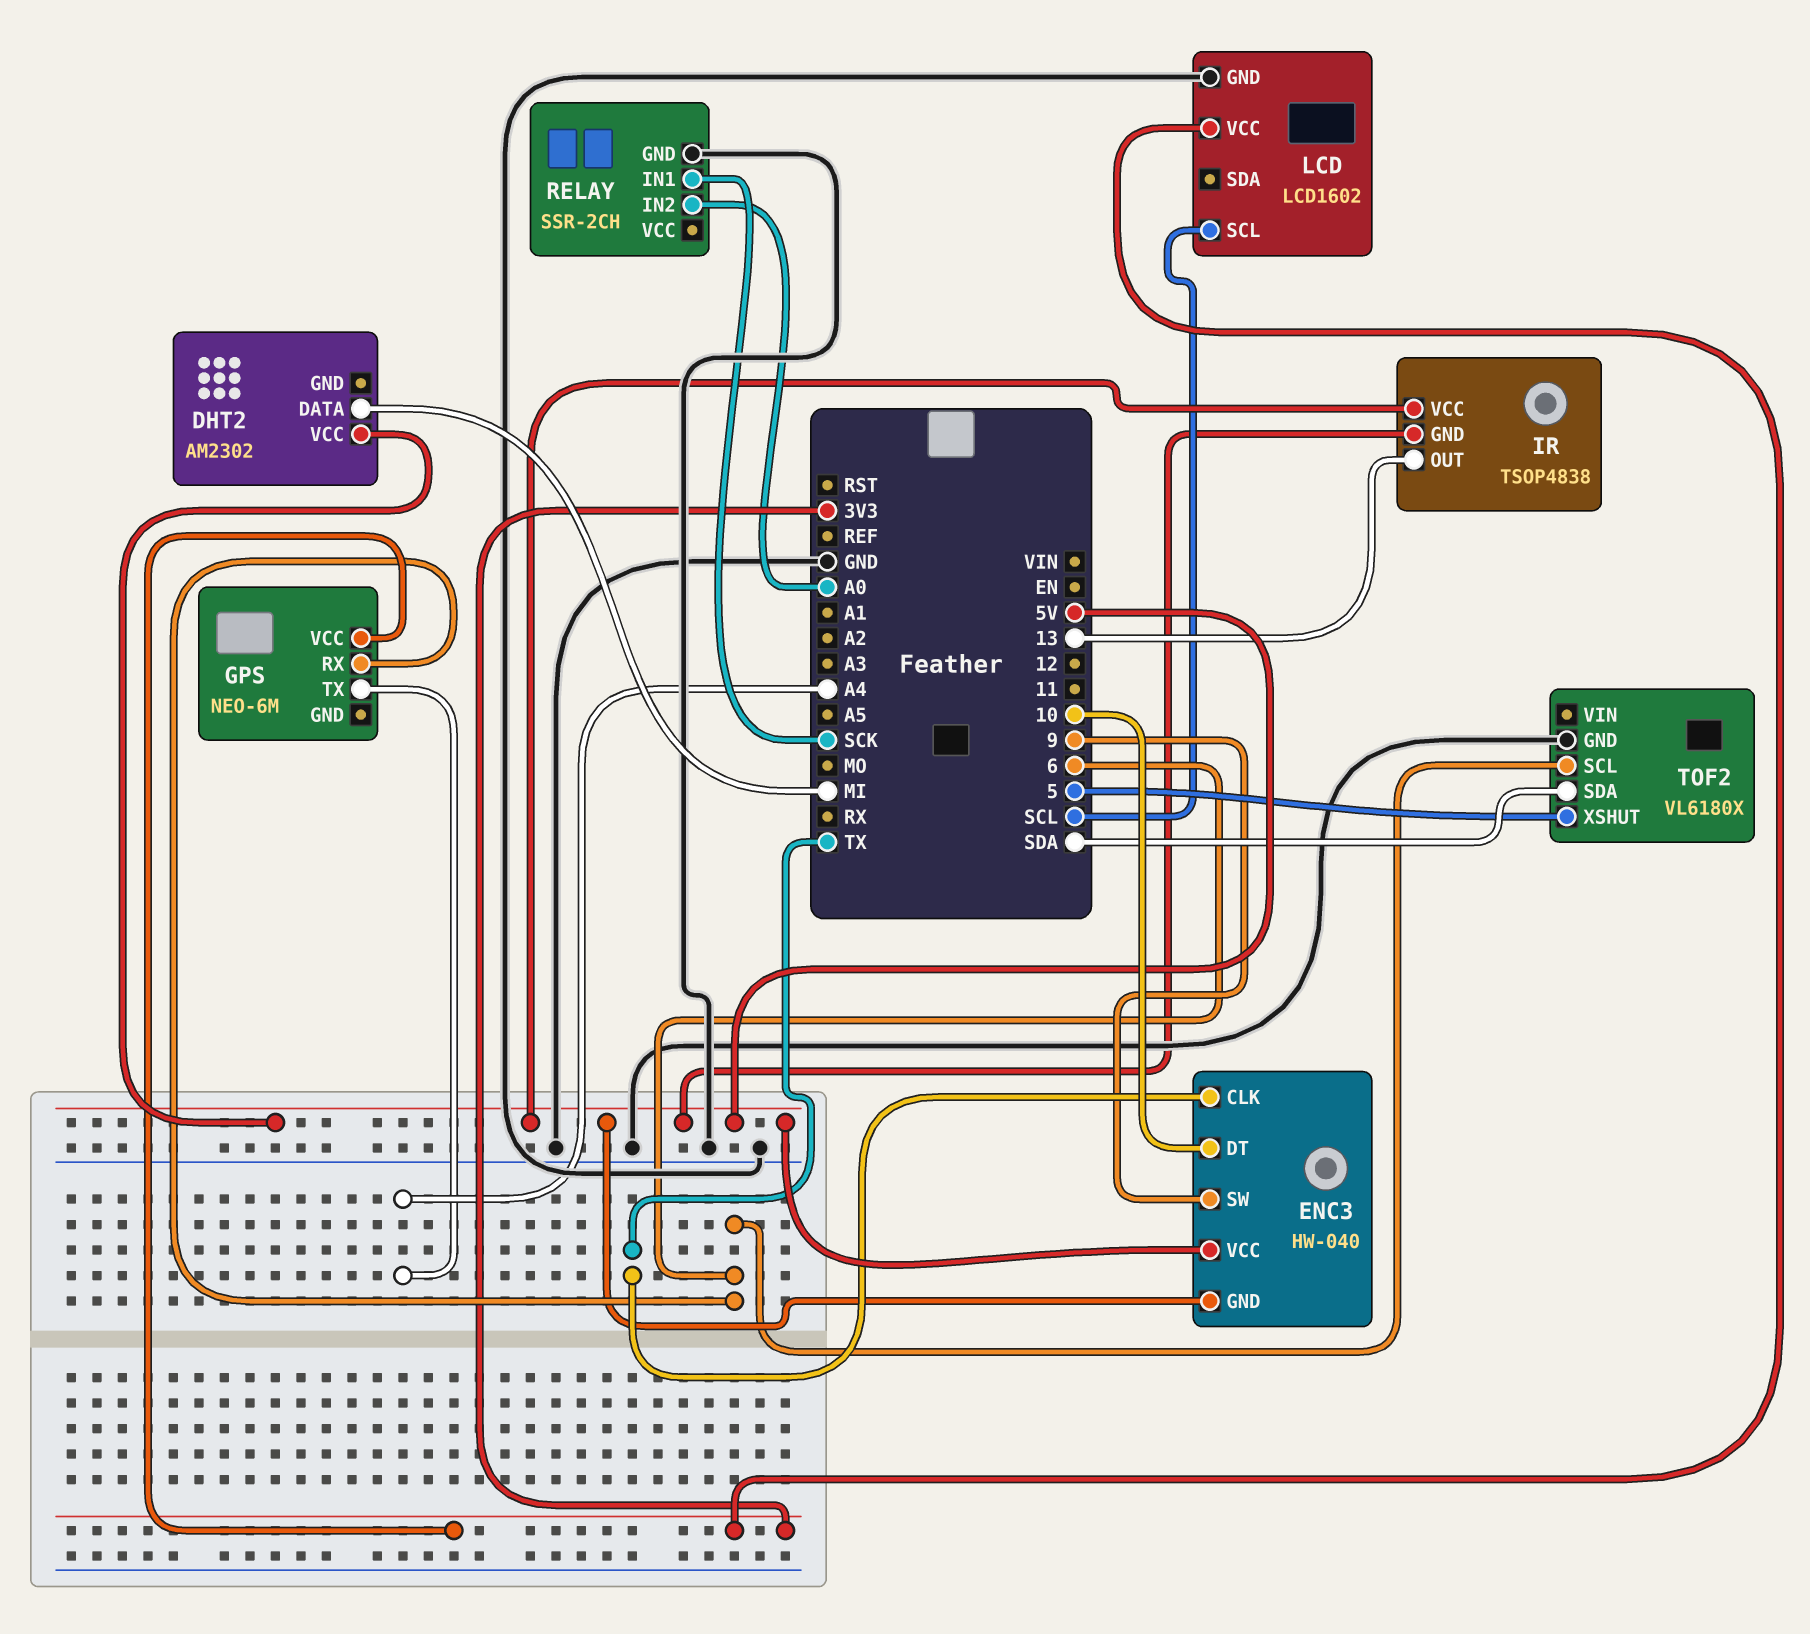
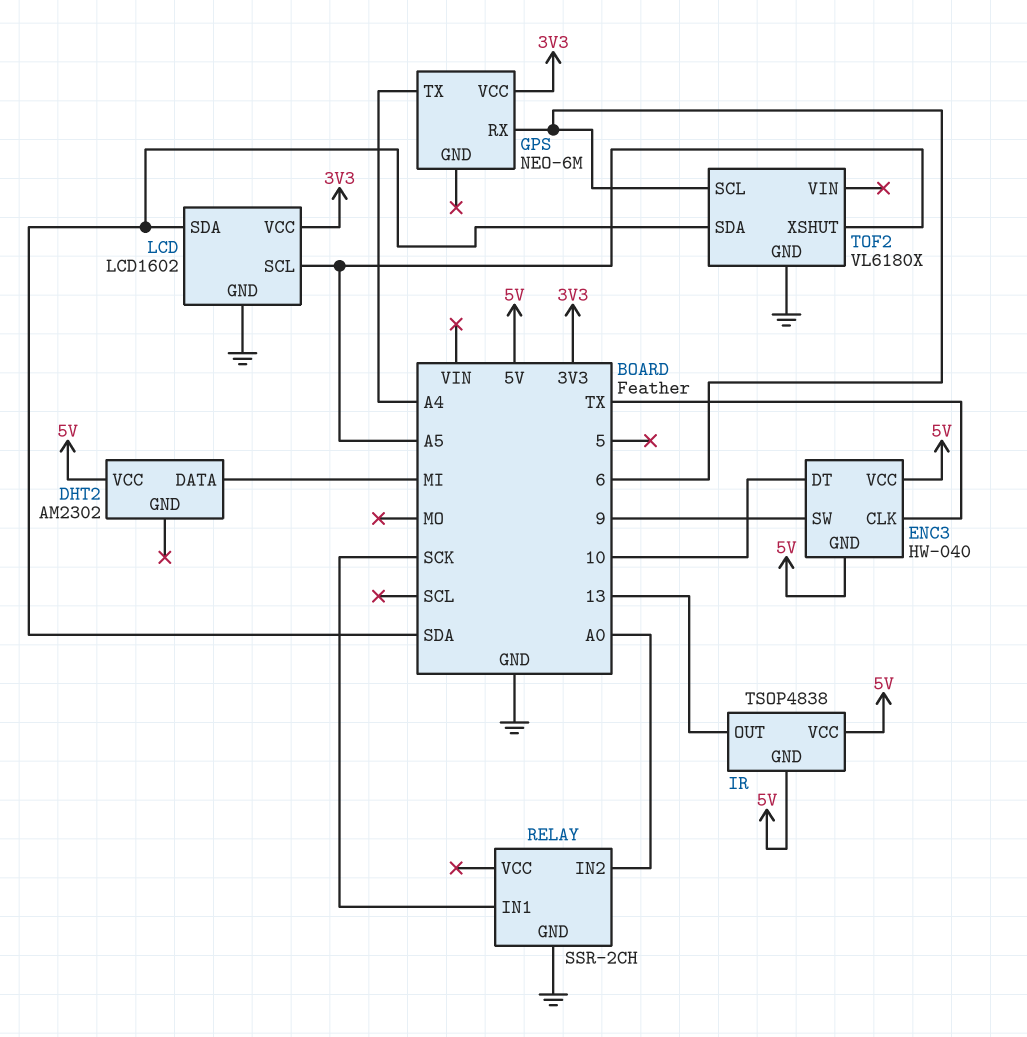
LCD pin SCL: SCL -> A5
LCD pin SDA: none -> SDA
TOF2 pin XSHUT: 5 -> A5

